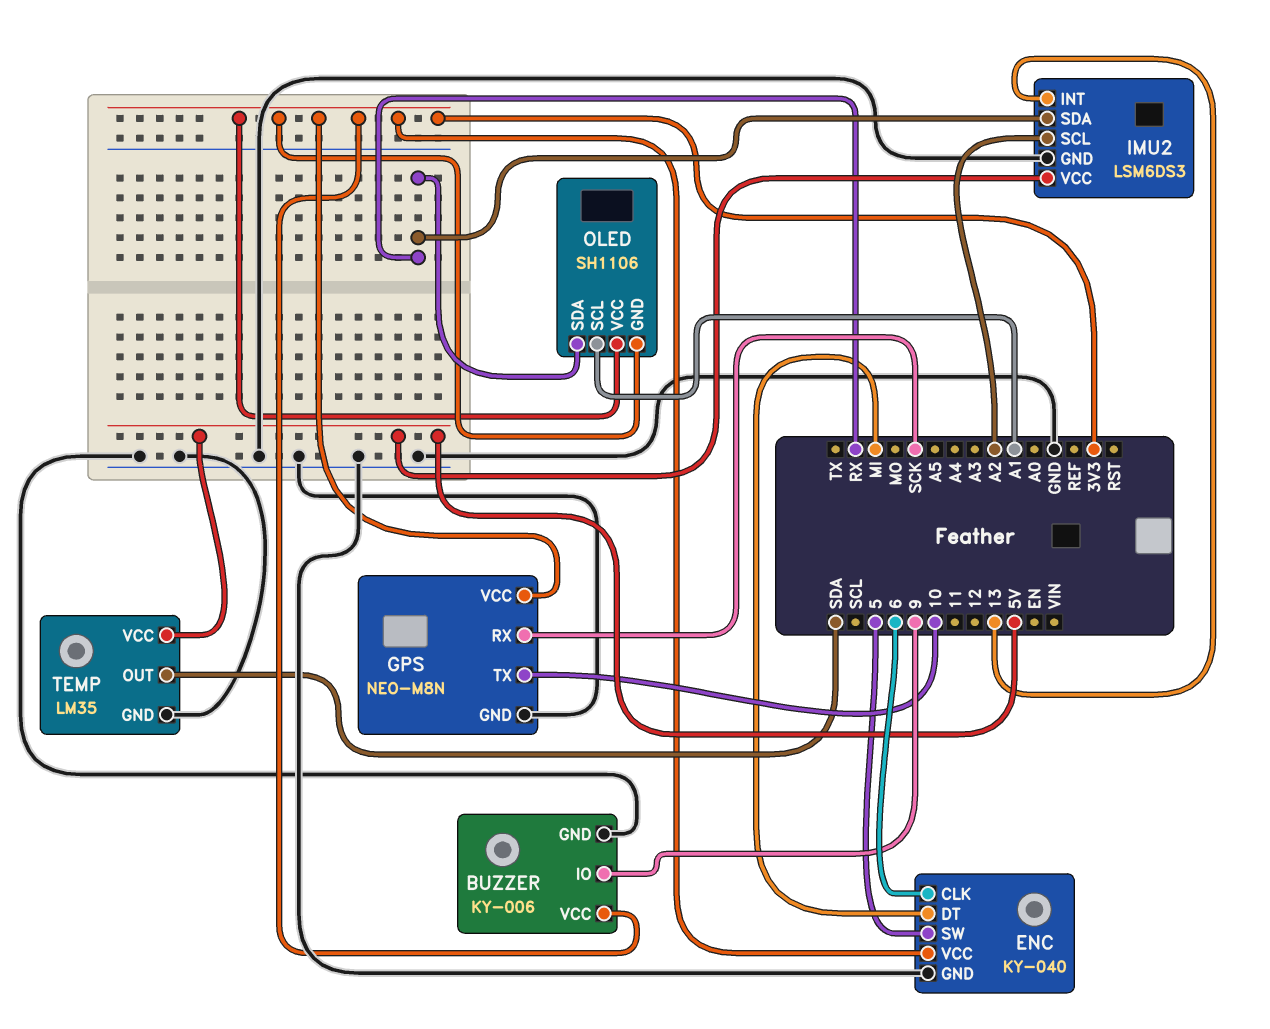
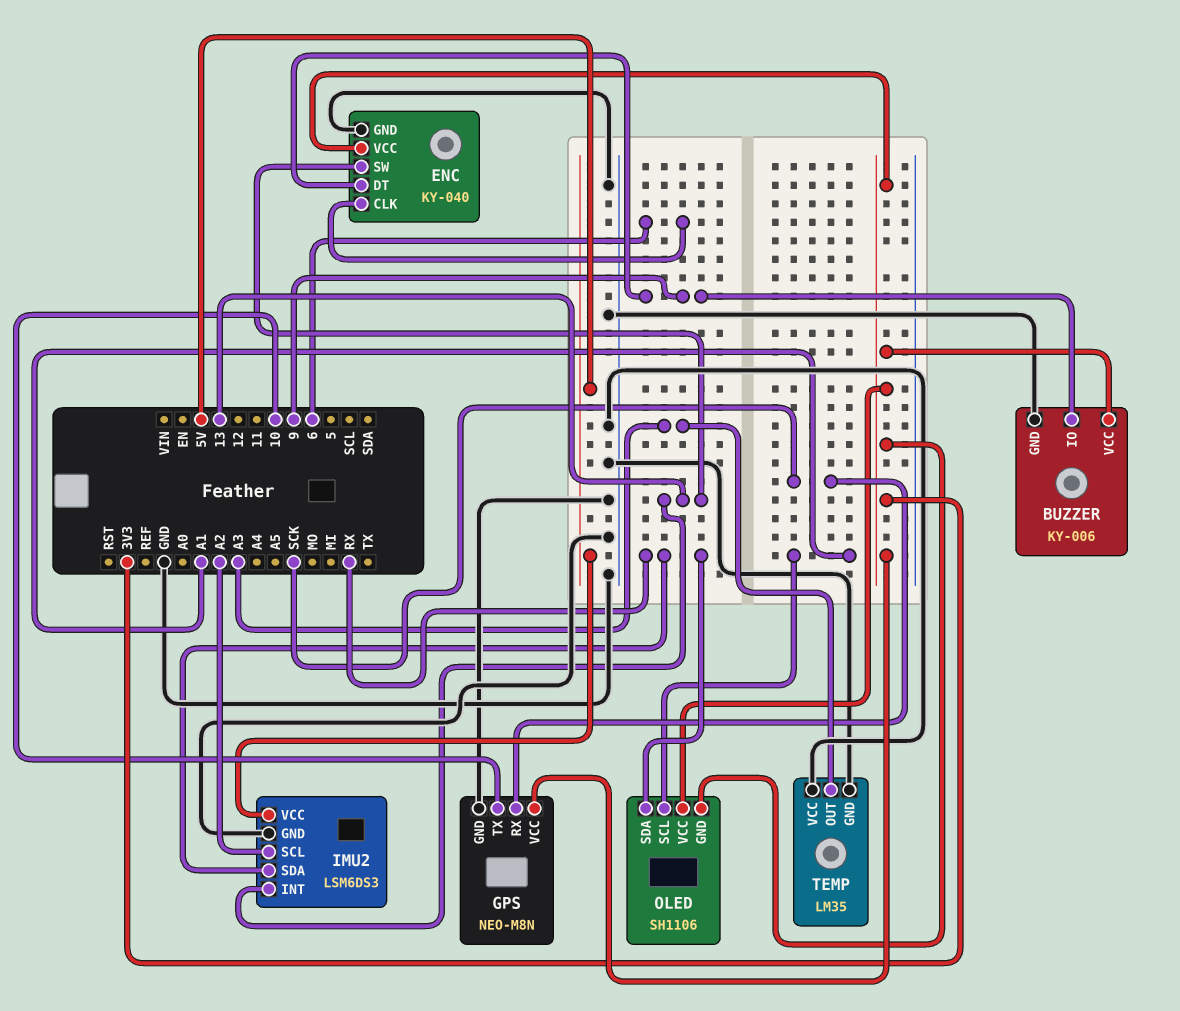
ENC pin DT: MI -> 9
ENC pin SW: 5 -> 13
TEMP pin OUT: SDA -> A3
TEMP pin VCC: 5V -> GND

